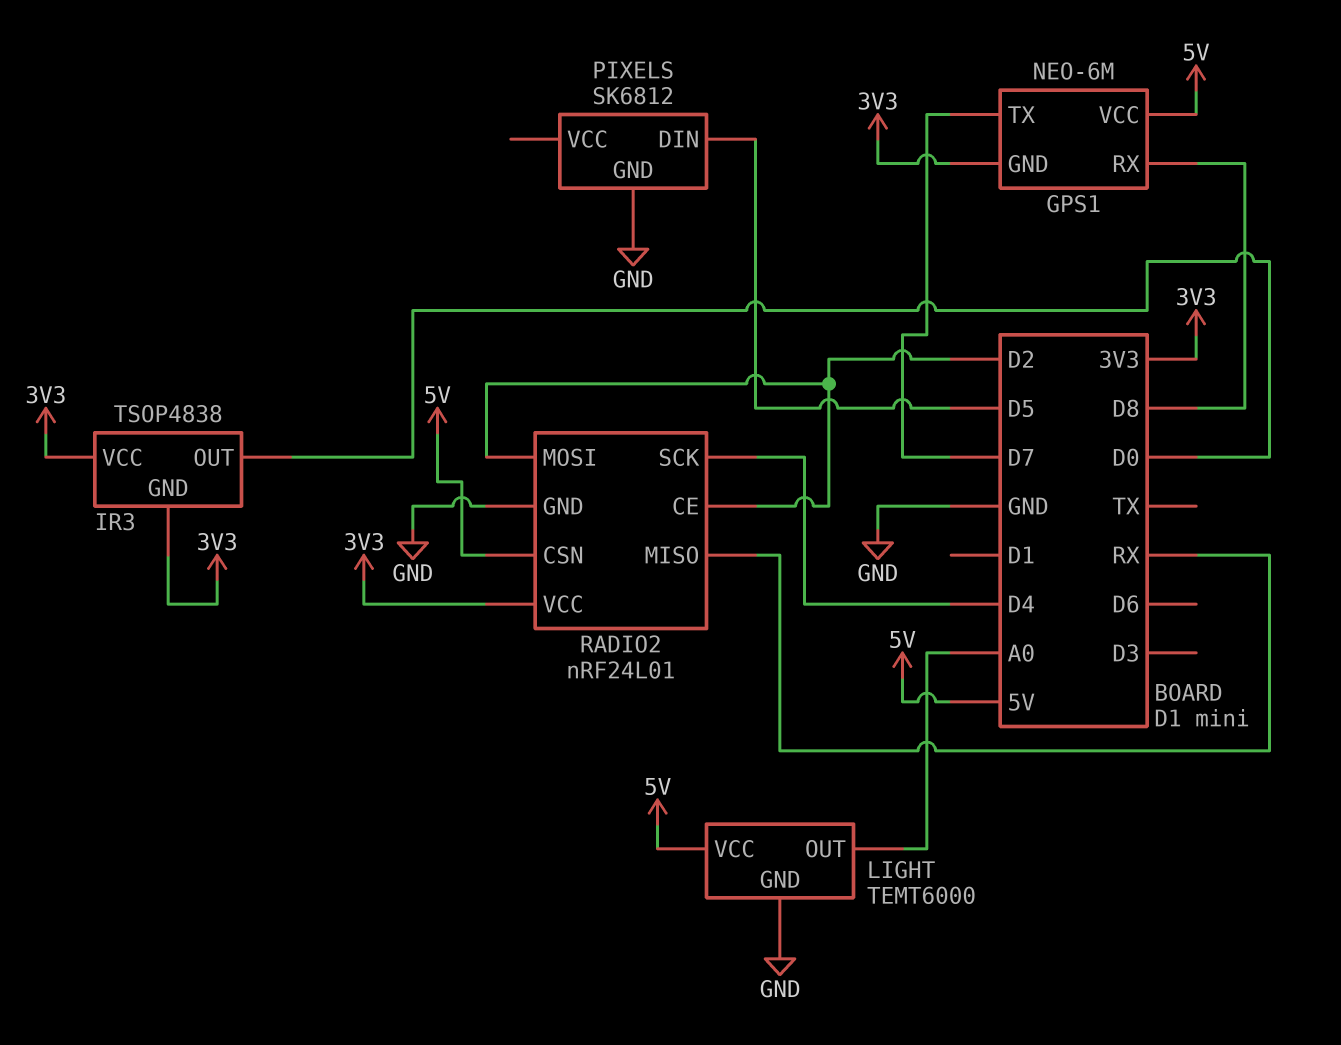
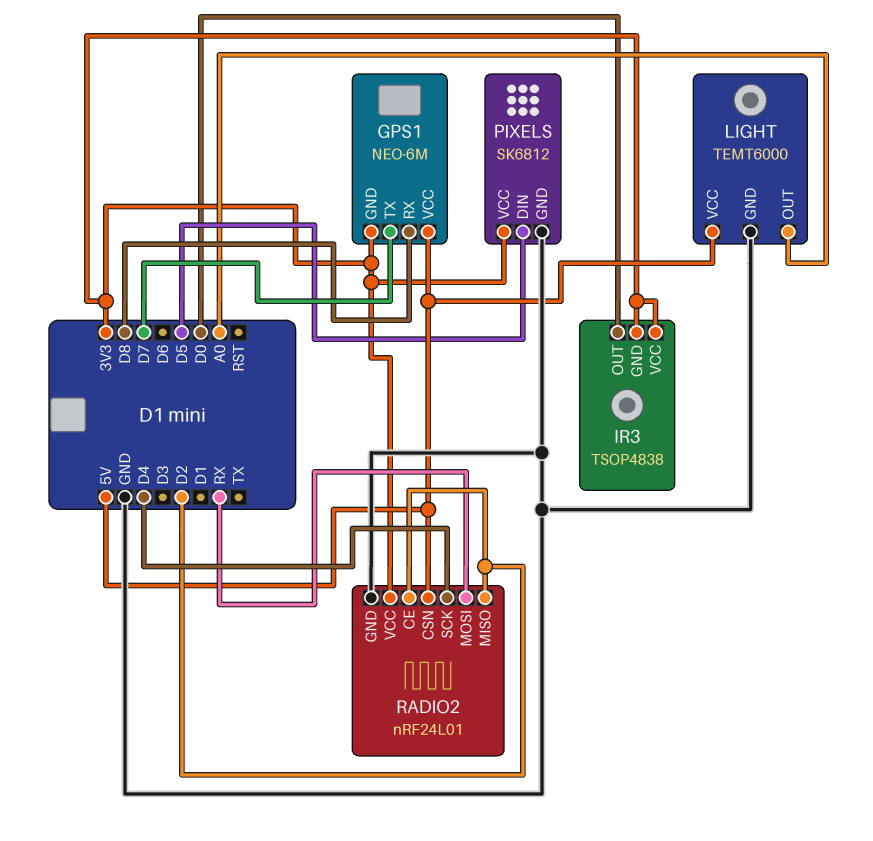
PIXELS pin VCC: none -> 3V3
RADIO2 pin MISO: RX -> D2
RADIO2 pin MOSI: D2 -> RX

